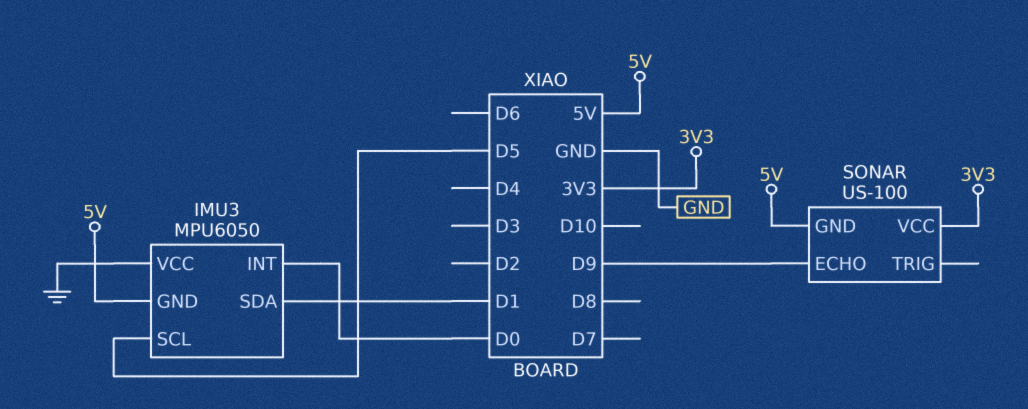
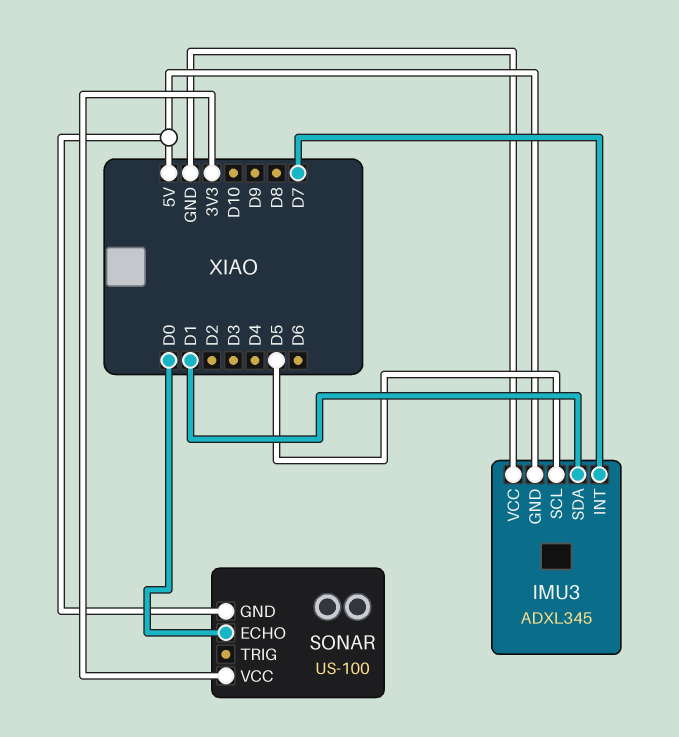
IMU3: MPU6050 -> ADXL345
IMU3 pin INT: D0 -> D7
SONAR pin ECHO: D9 -> D0

